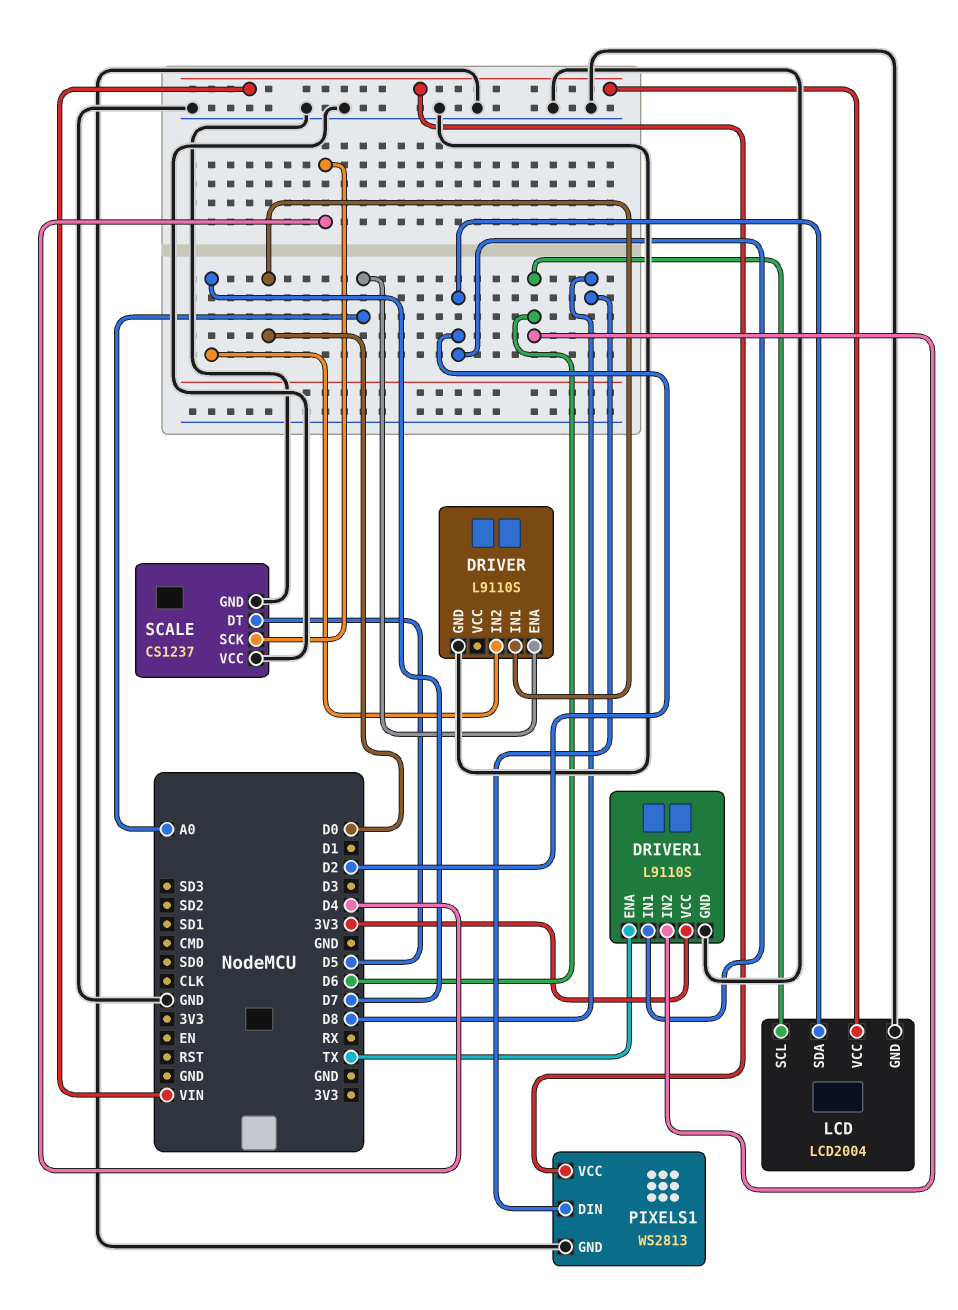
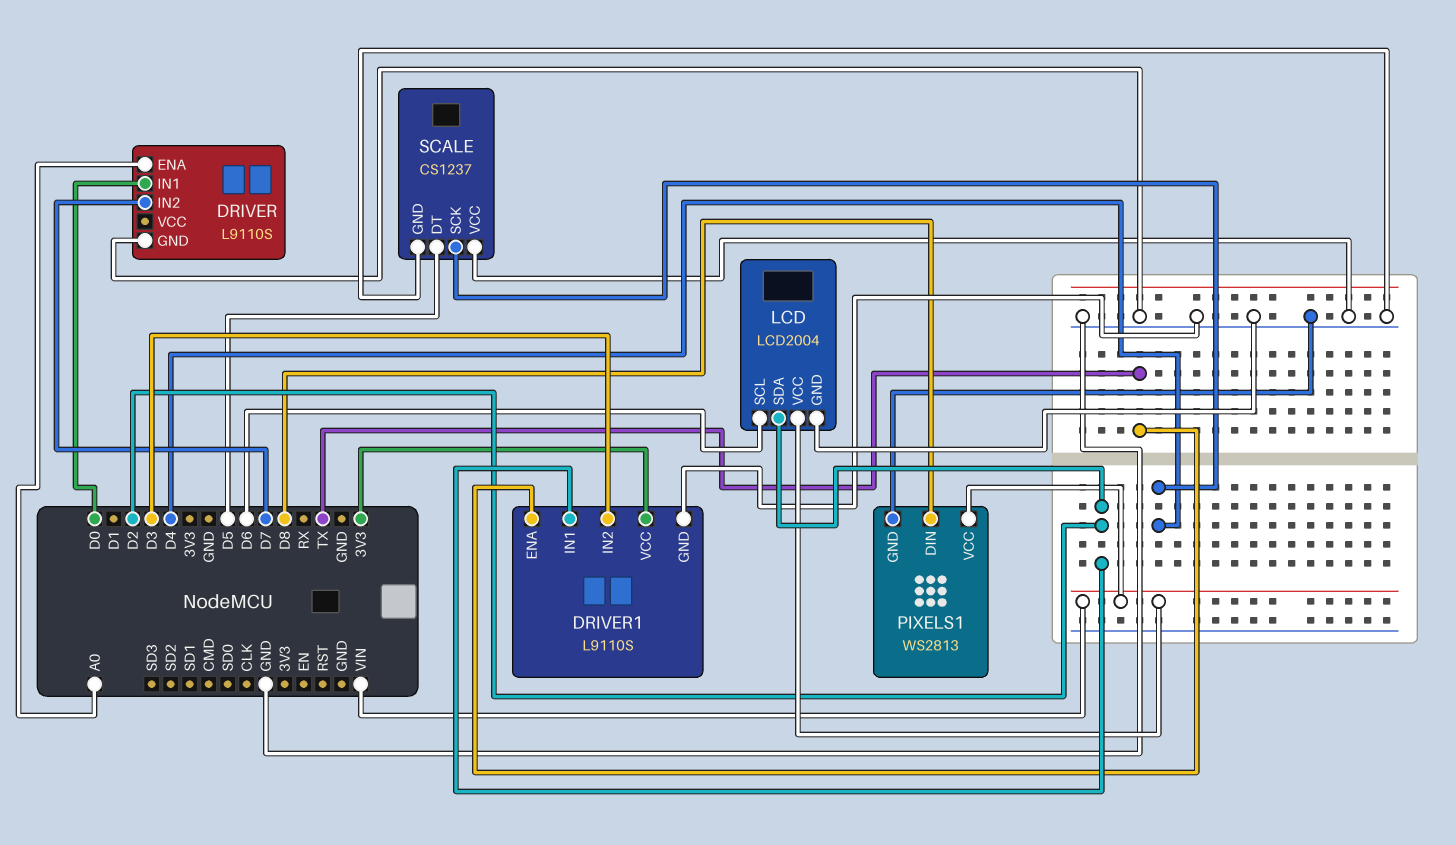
DRIVER1 pin IN2: D6 -> D3

